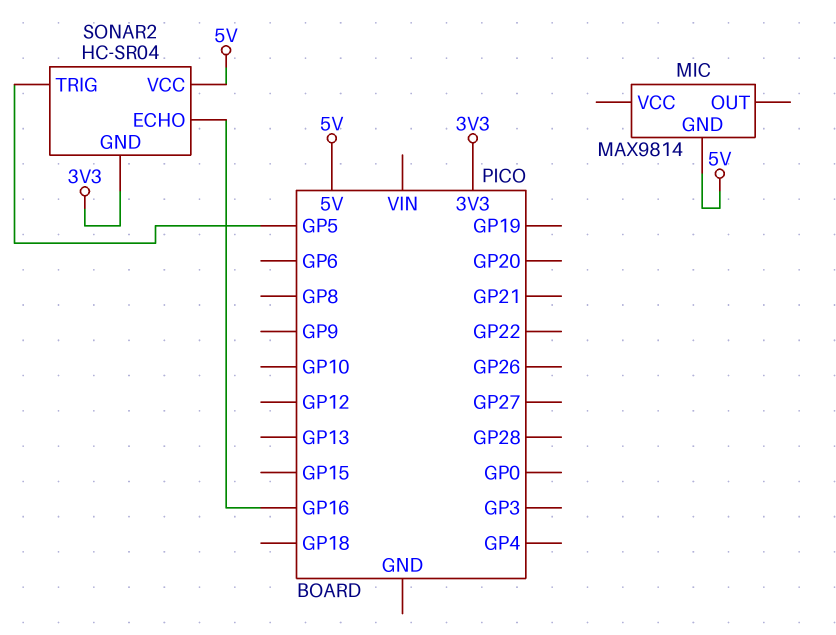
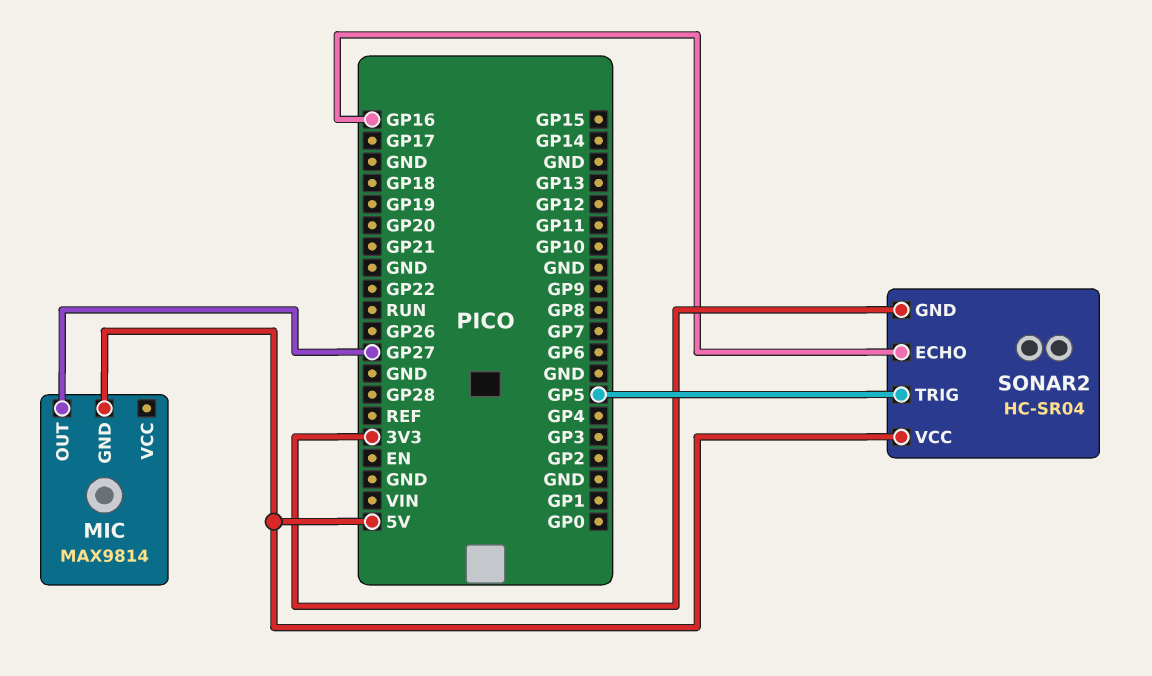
MIC pin OUT: none -> GP27

